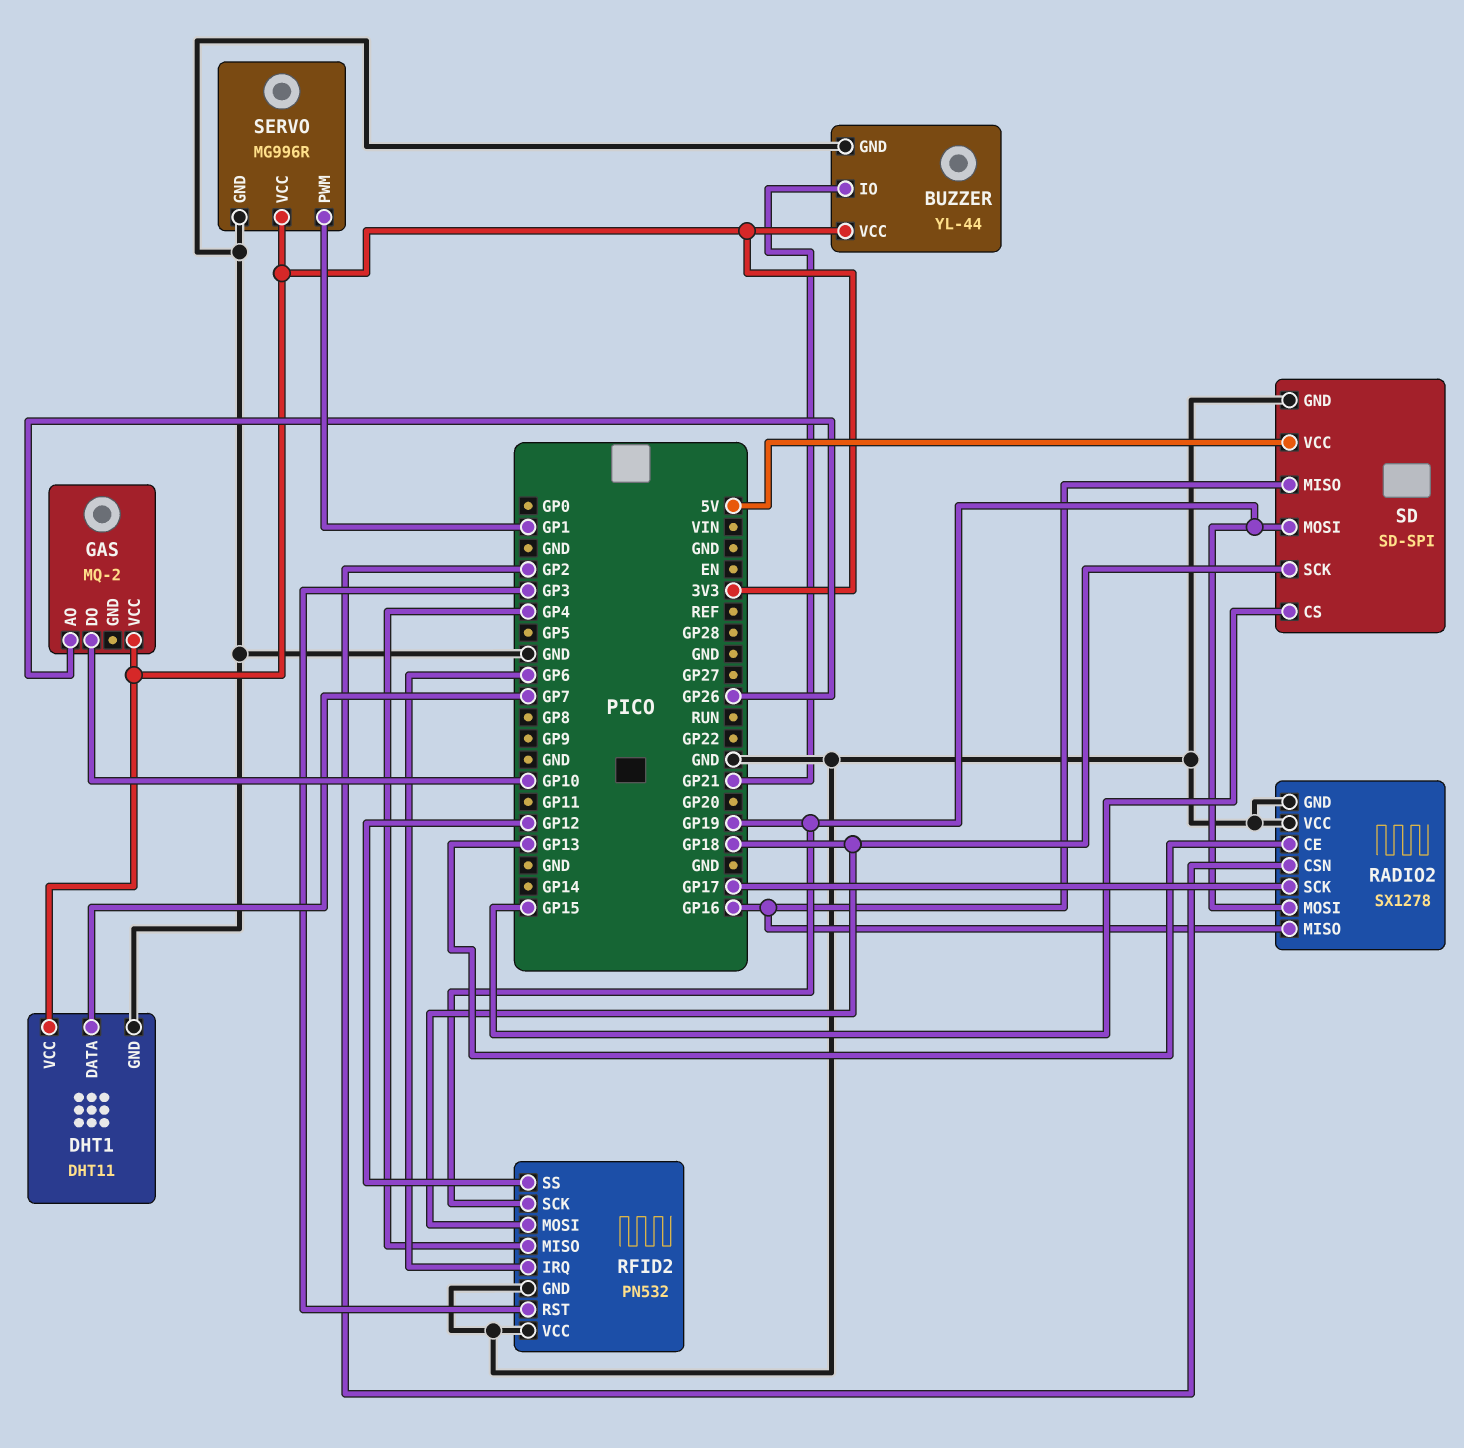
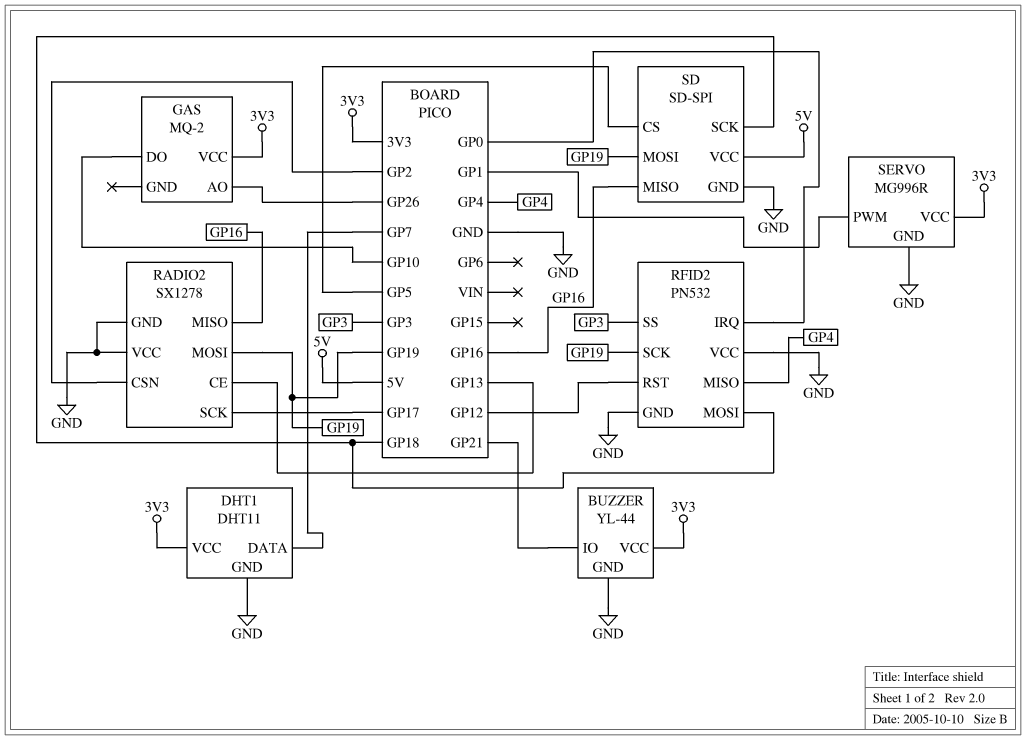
RFID2 pin IRQ: GP6 -> GP0
RFID2 pin RST: GP3 -> GP12
RFID2 pin SS: GP12 -> GP3
SD pin CS: GP15 -> GP5

